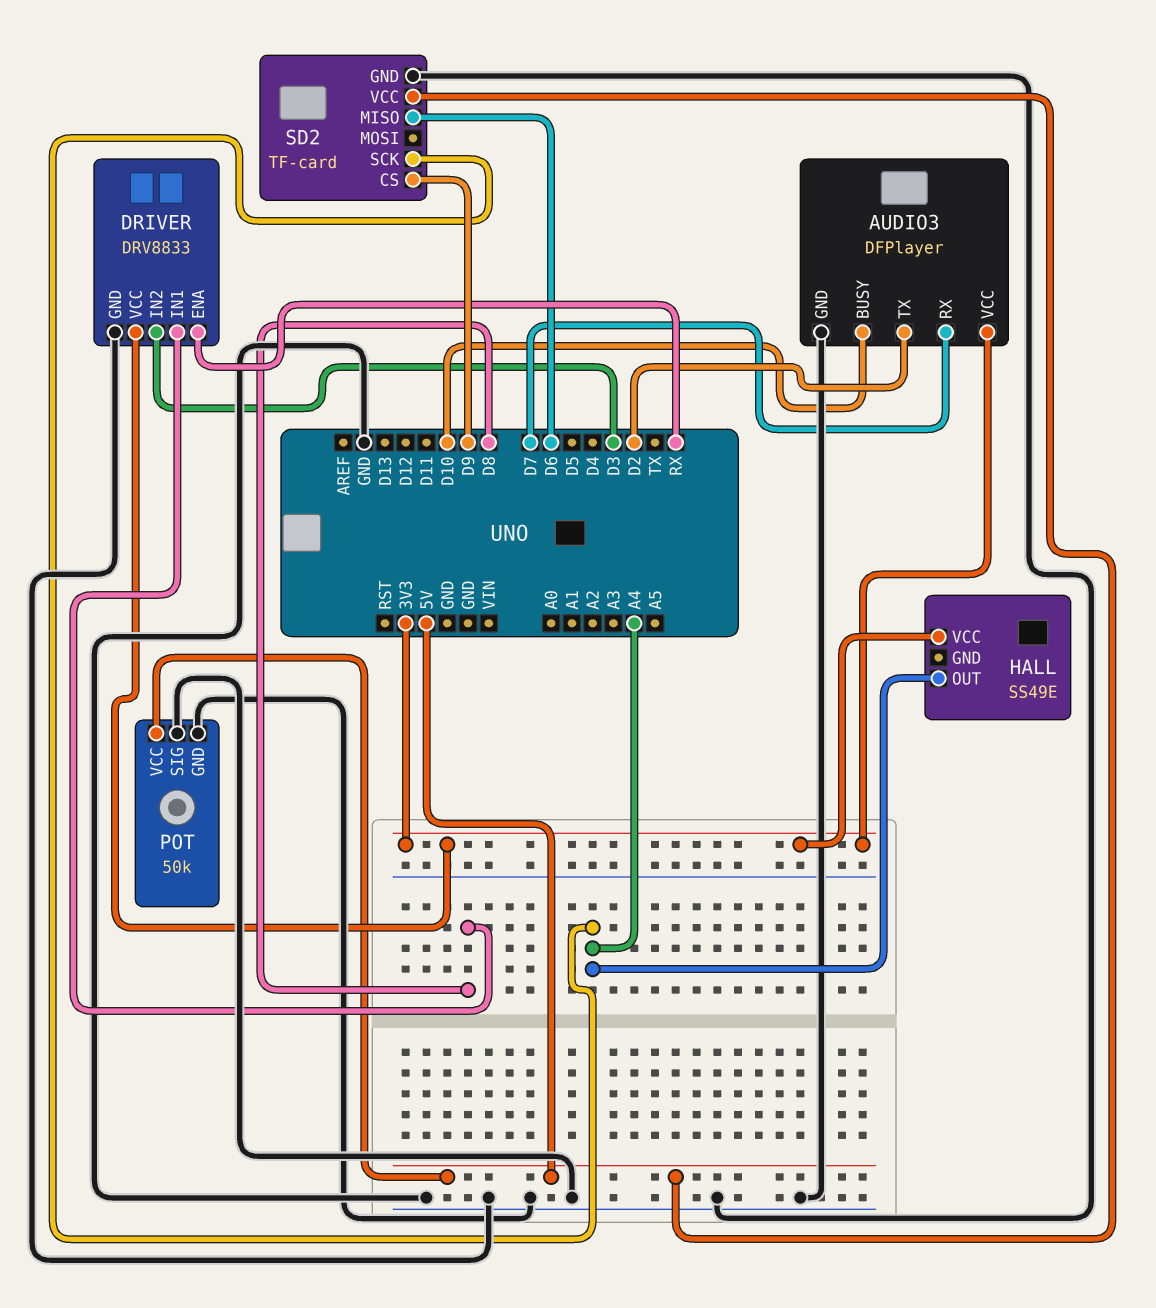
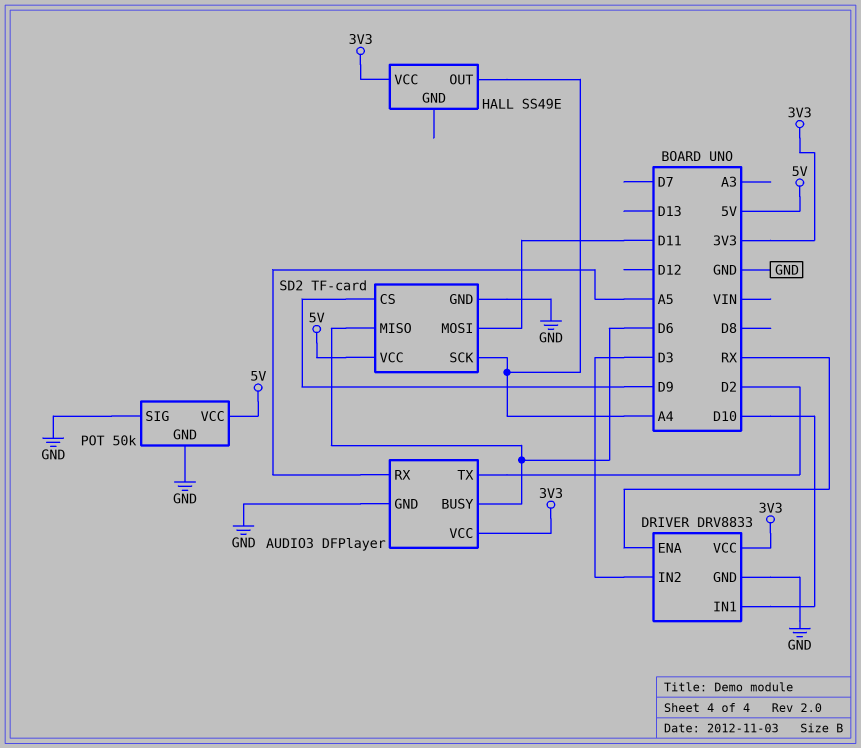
AUDIO3 pin BUSY: D10 -> D6
AUDIO3 pin RX: D7 -> A5
DRIVER pin IN1: D8 -> D10
SD2 pin MOSI: none -> D11

